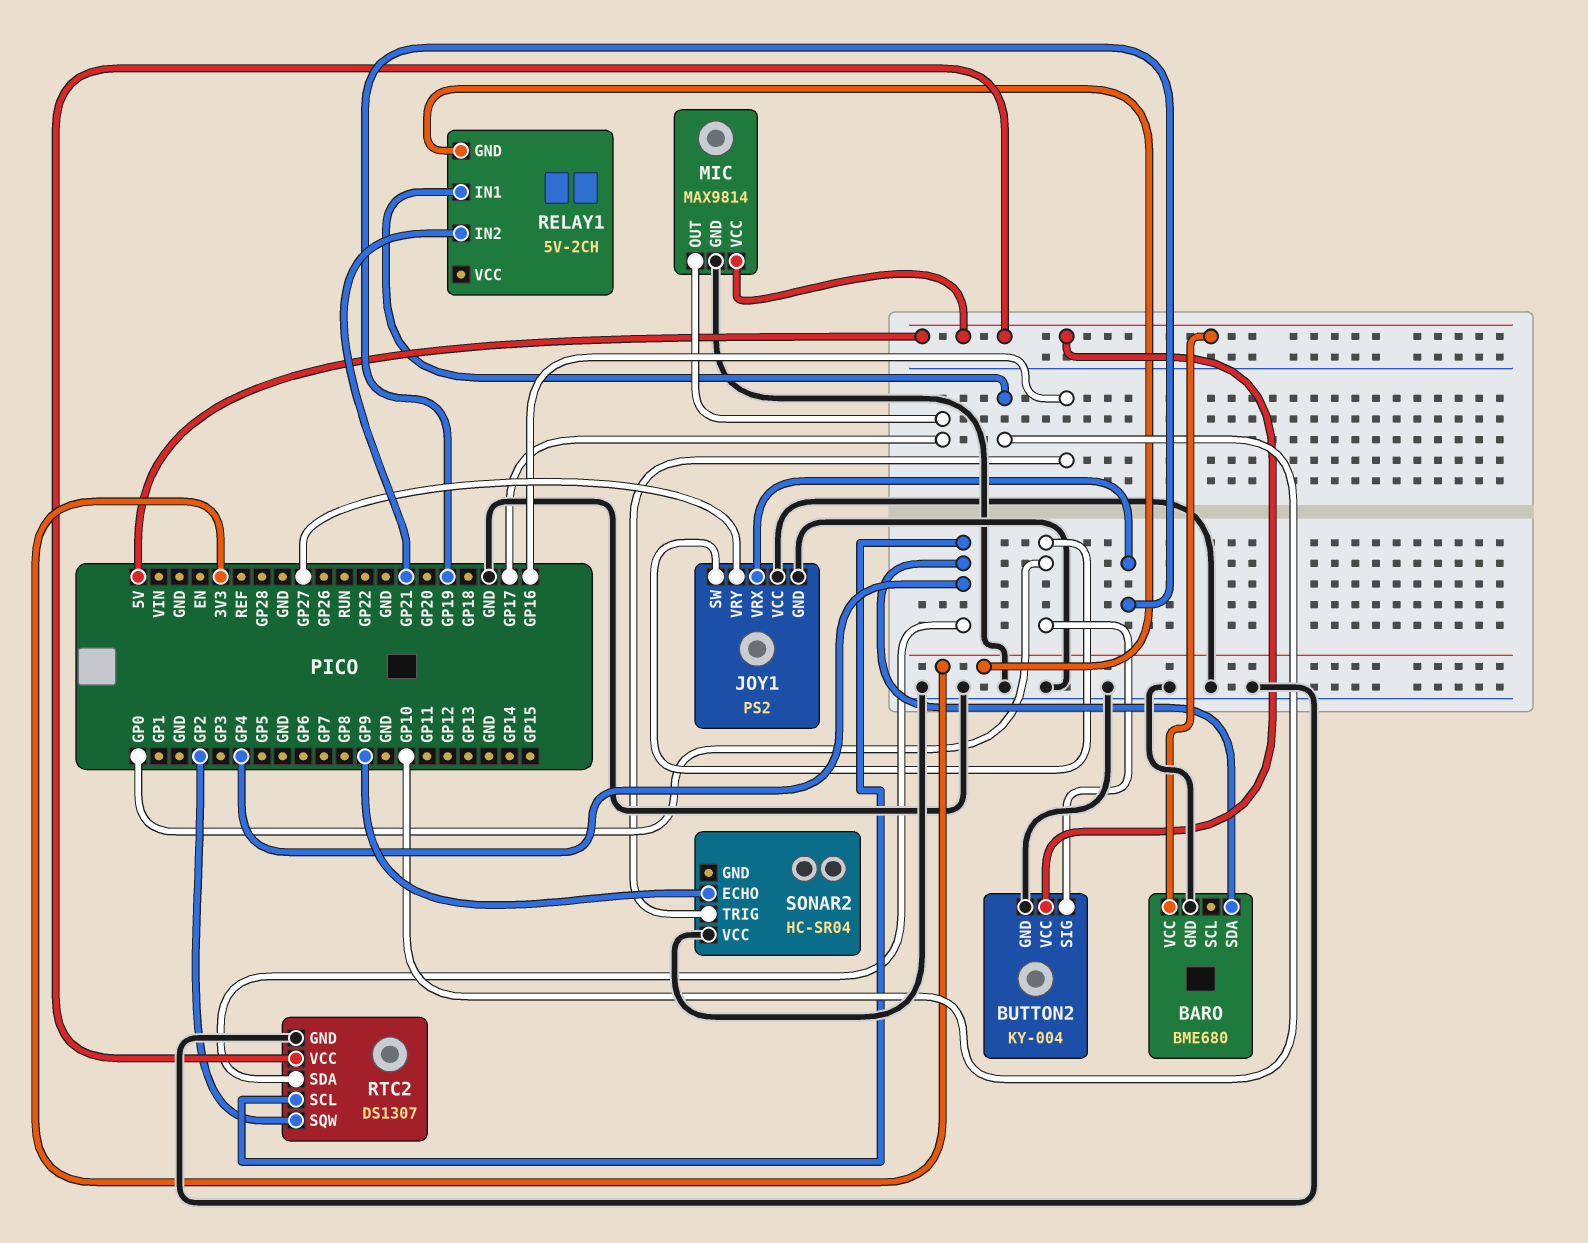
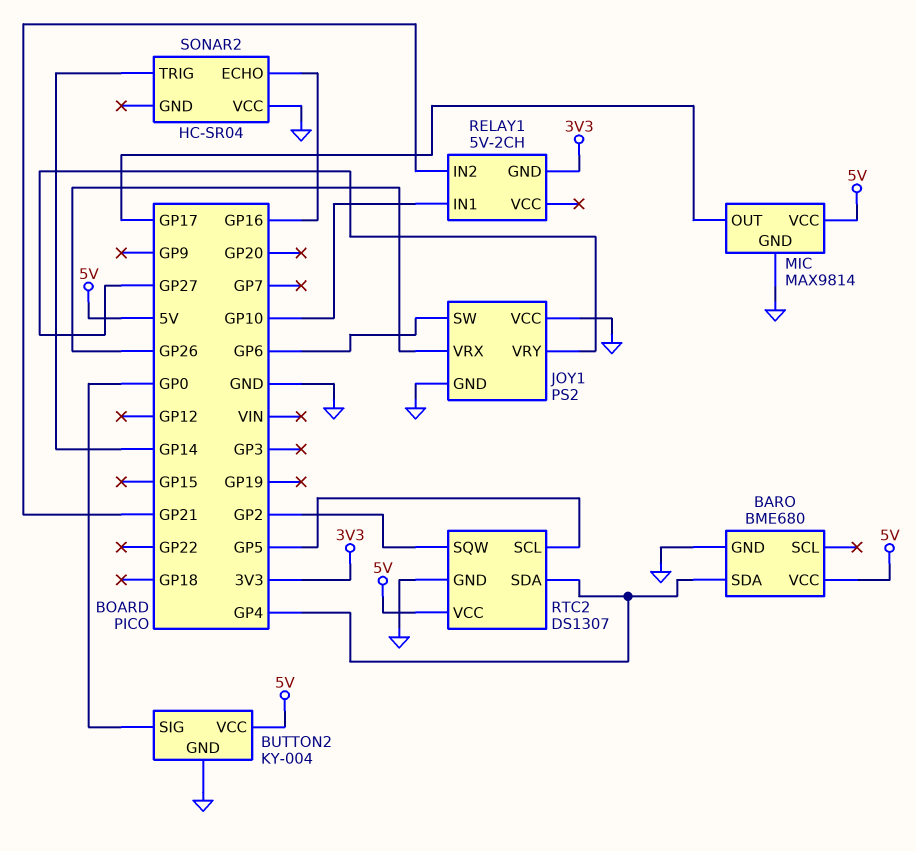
JOY1 pin SW: GP0 -> GP6
JOY1 pin VRX: GP19 -> GP26
RTC2 pin SCL: GP4 -> GP5
SONAR2 pin ECHO: GP9 -> GP16
SONAR2 pin TRIG: GP16 -> GP14

